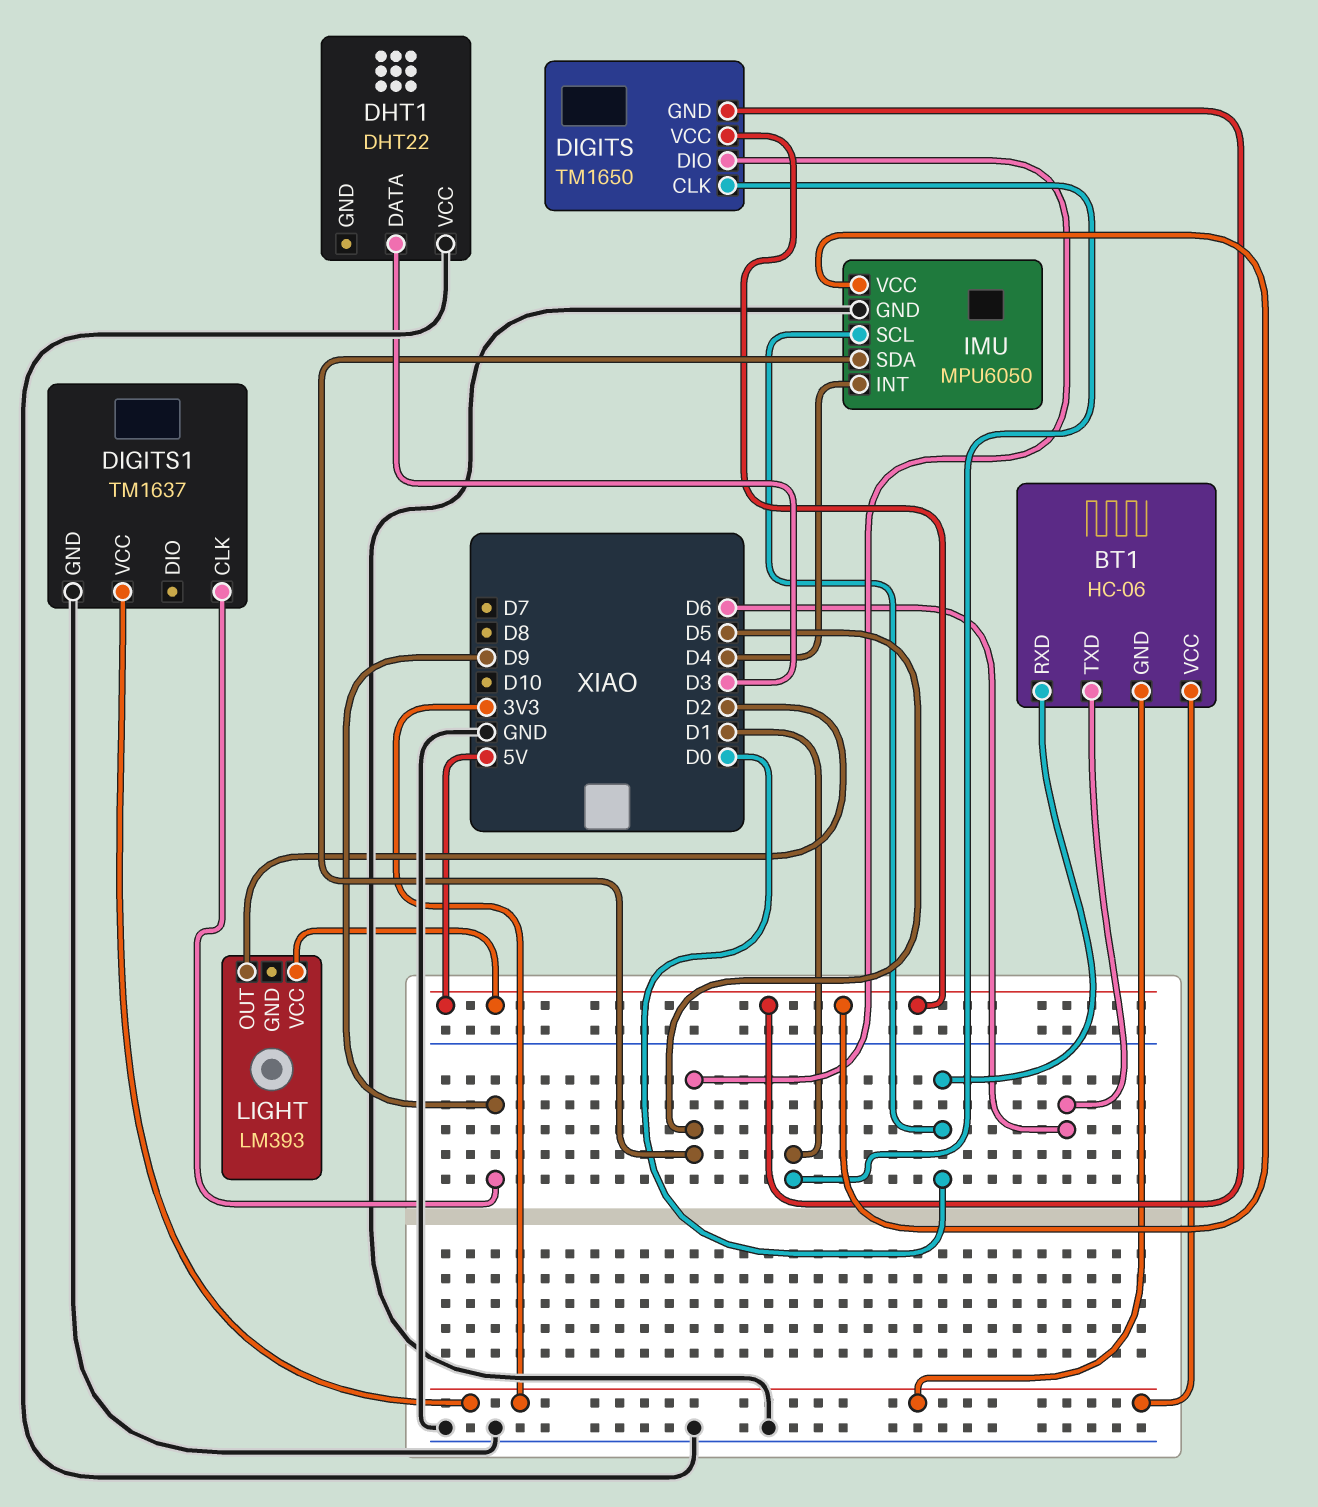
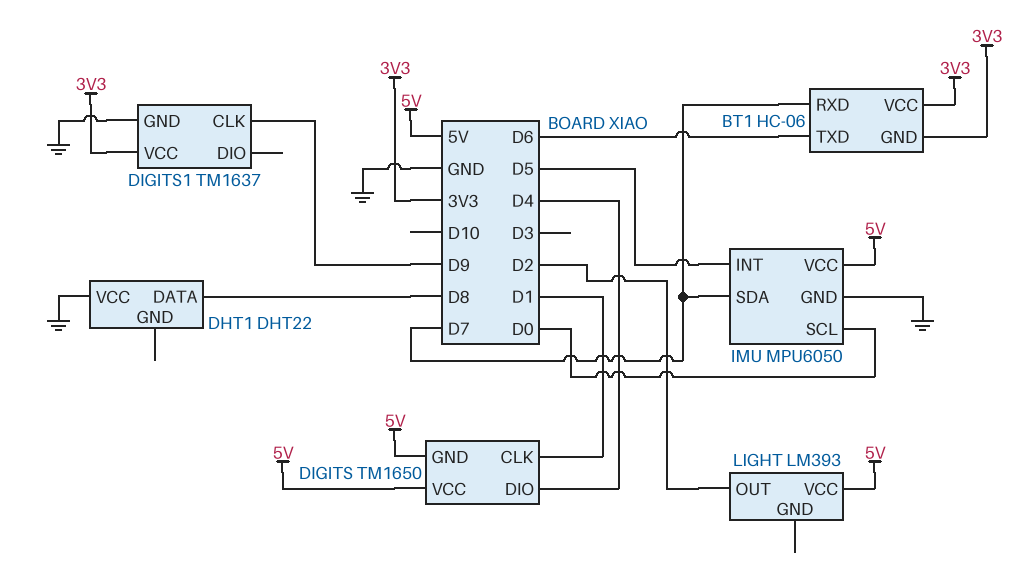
BT1 pin RXD: D0 -> D7
DHT1 pin DATA: D3 -> D8
DIGITS pin DIO: D5 -> D4
IMU pin INT: D4 -> D5
IMU pin SDA: D5 -> D7

